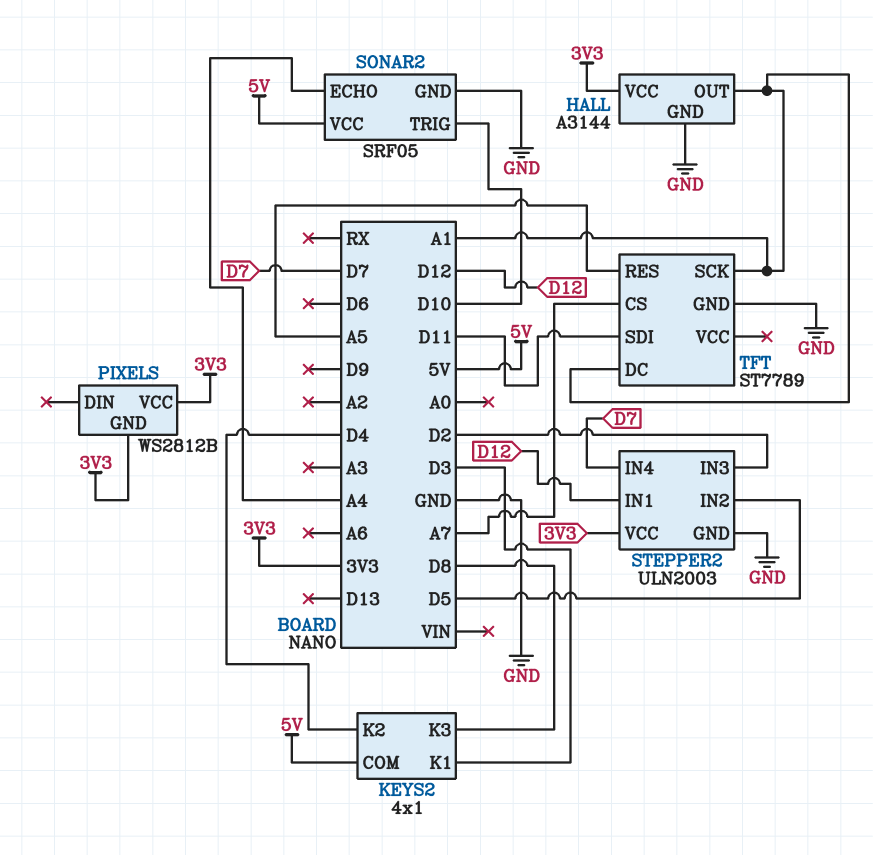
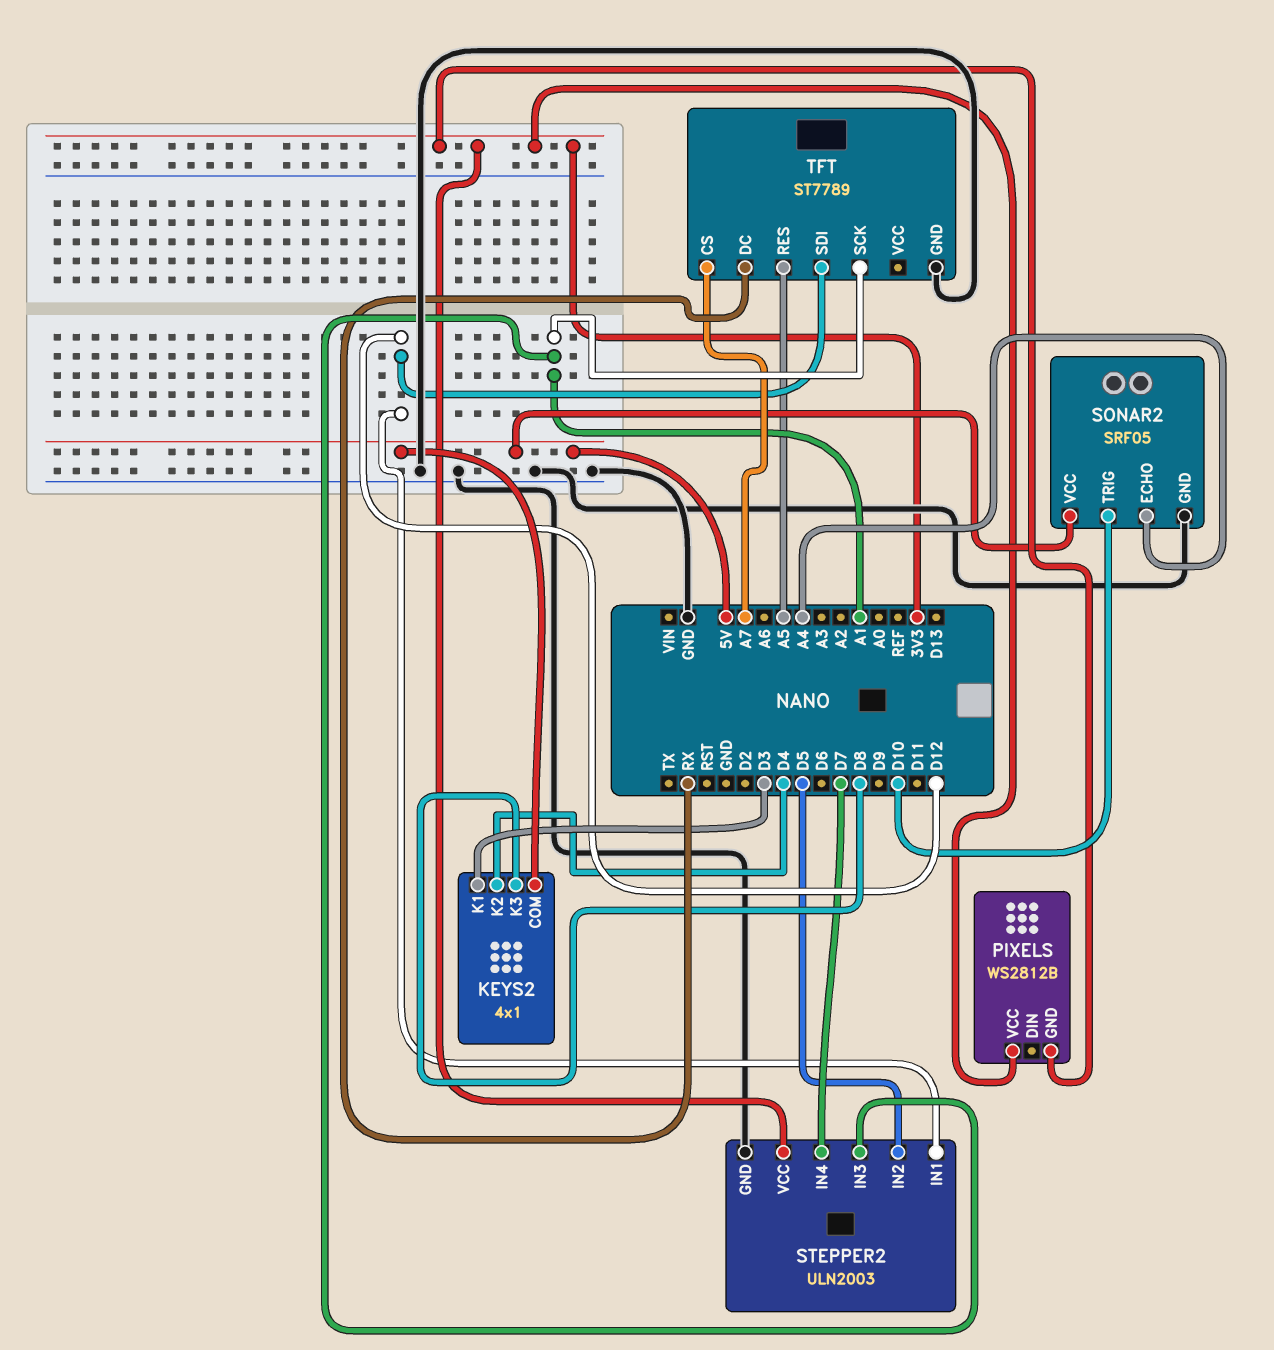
HALL: A3144 -> none
HALL pin GND: GND -> none
HALL pin OUT: A1 -> none
HALL pin VCC: 3V3 -> none
STEPPER2 pin IN3: D2 -> A1
TFT pin DC: A1 -> RX
TFT pin SDI: D11 -> D12

